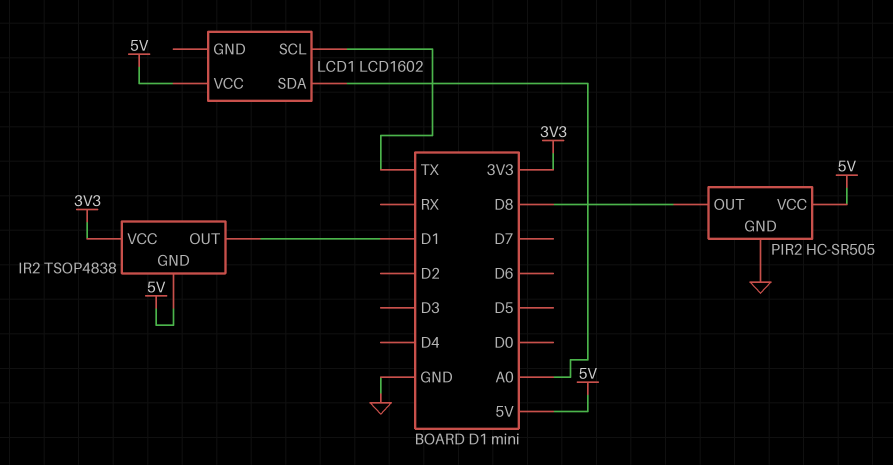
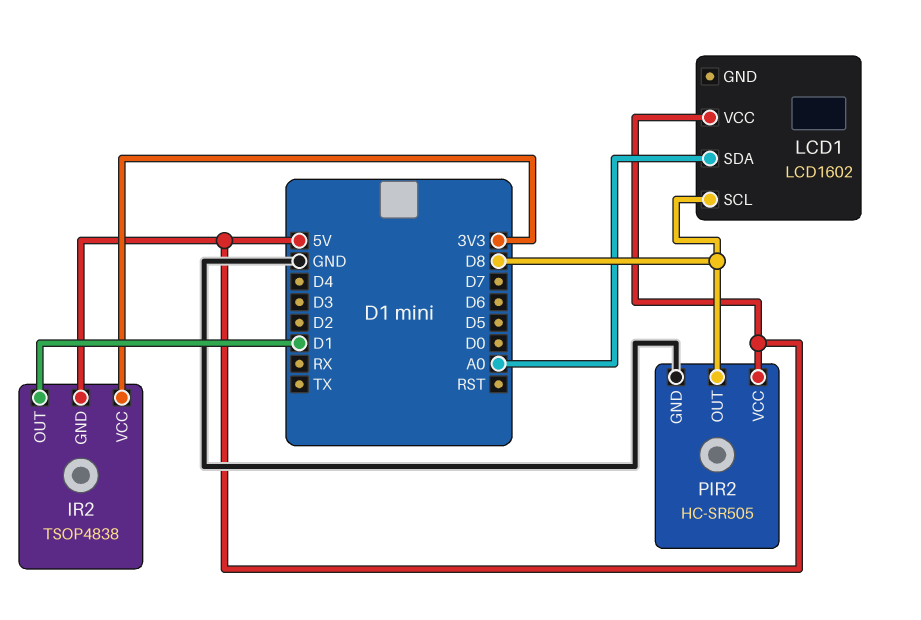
LCD1 pin SCL: TX -> D8

